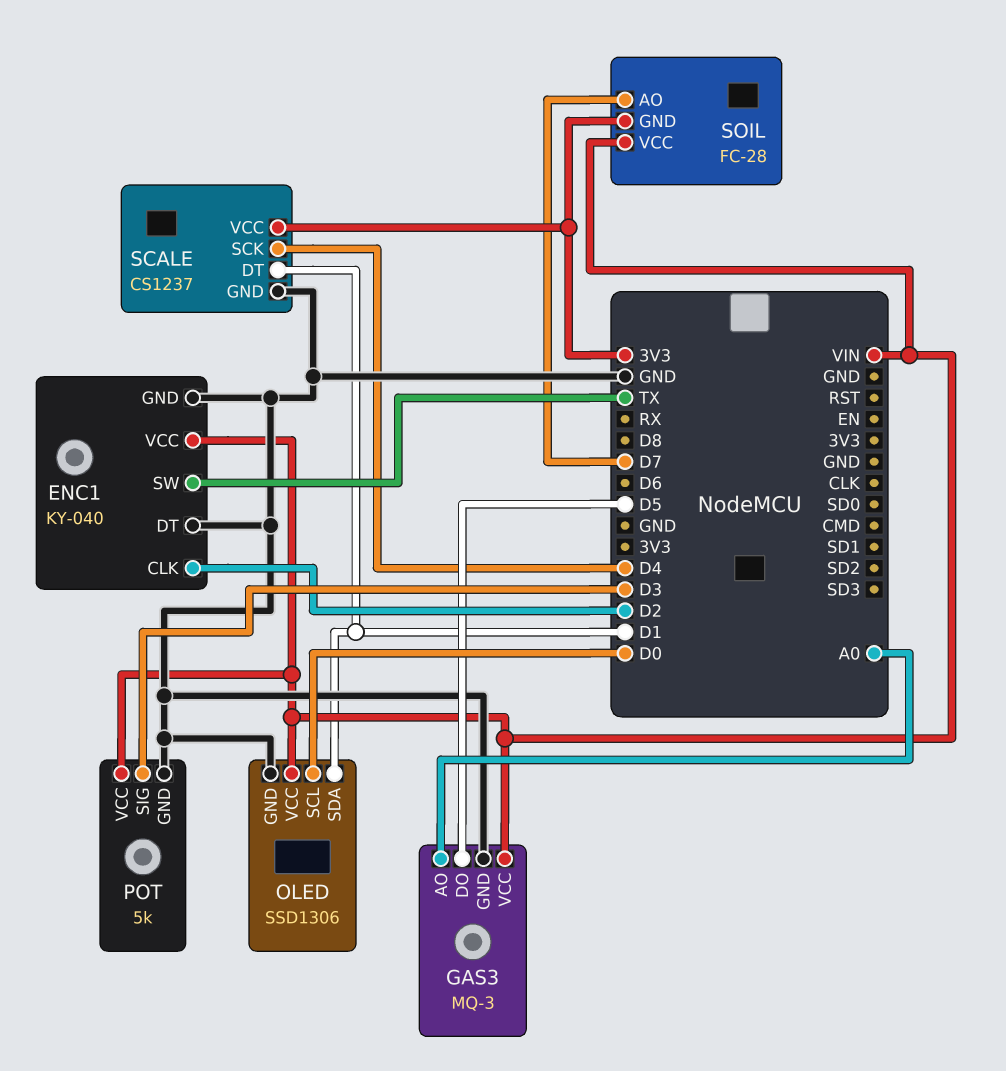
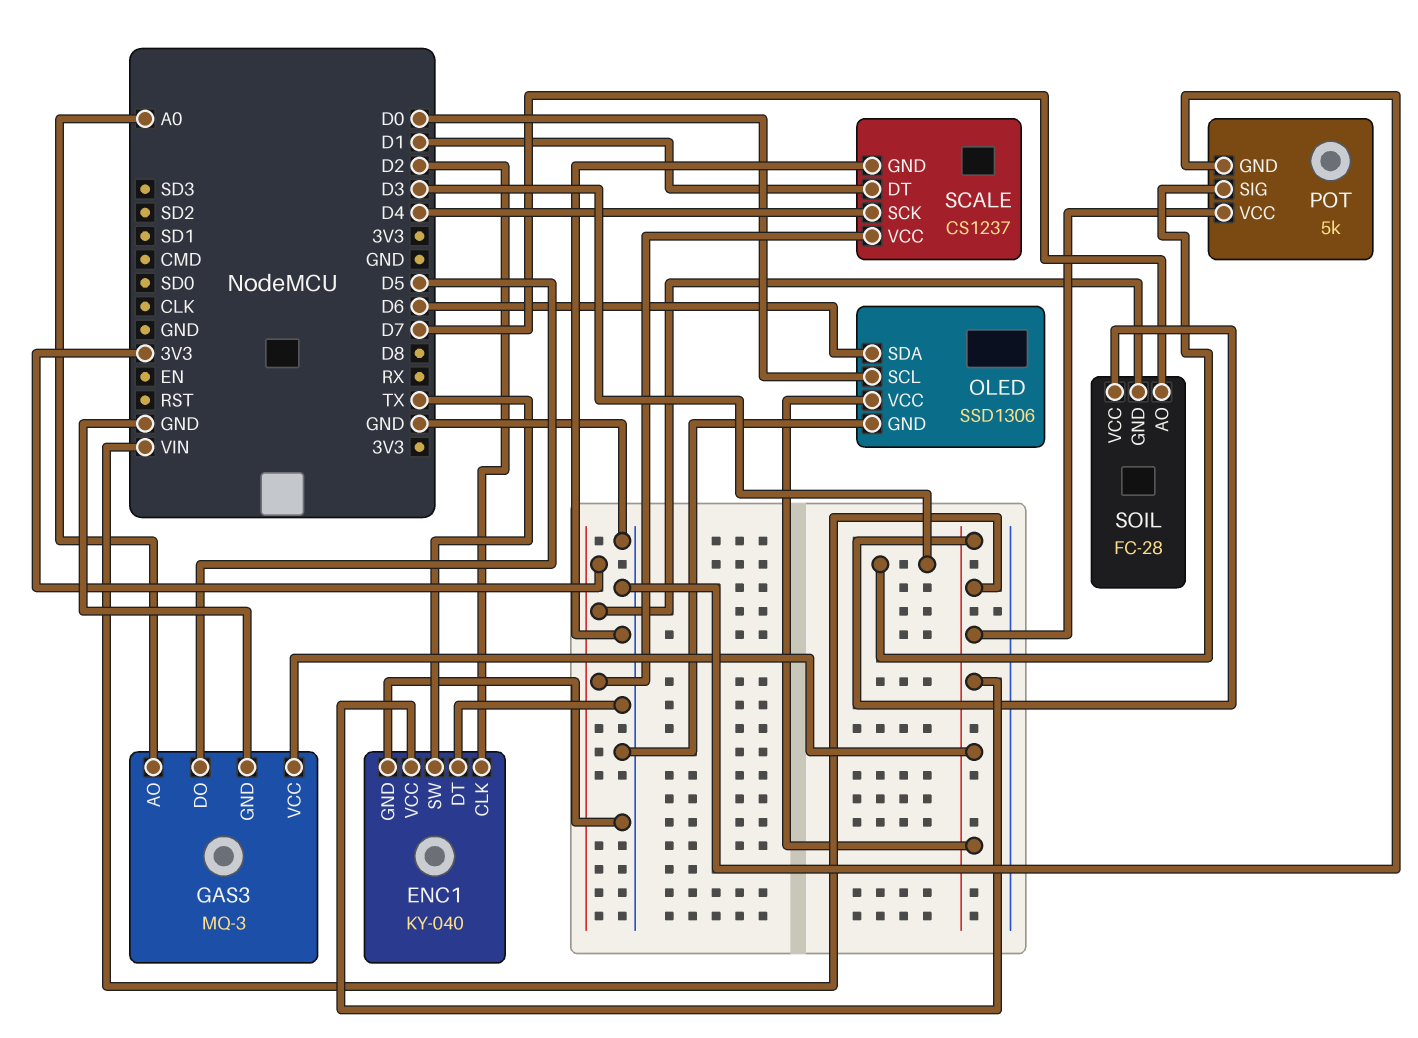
OLED pin SDA: D1 -> D6

